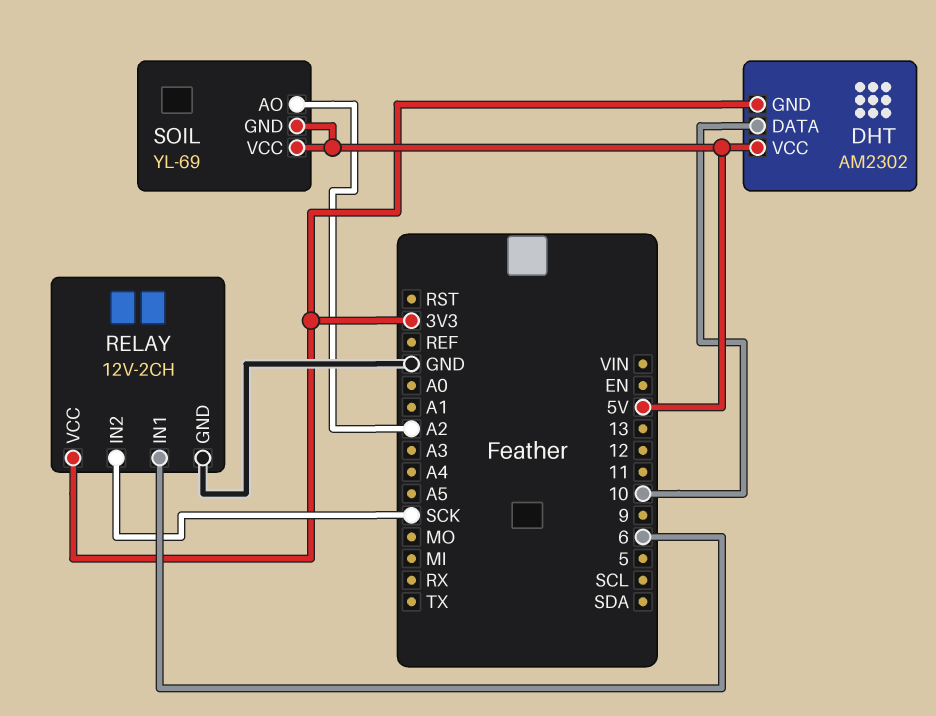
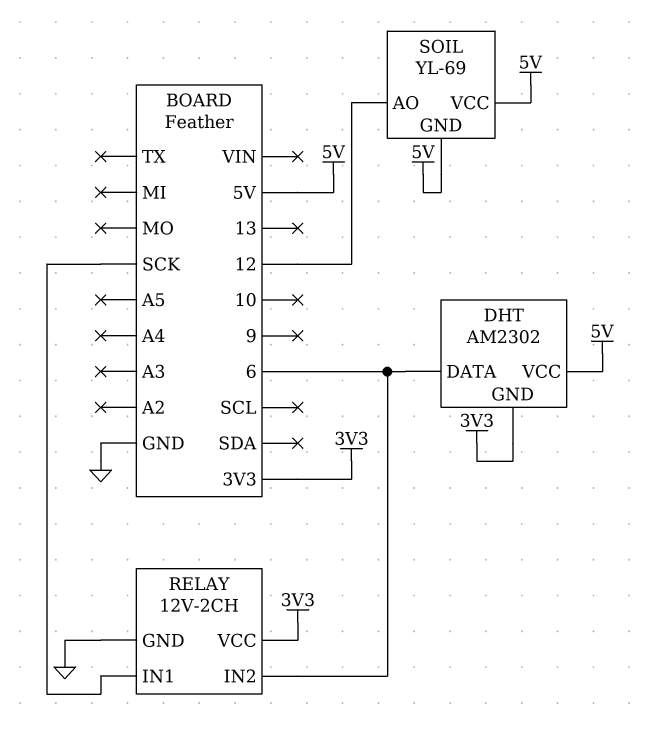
DHT pin DATA: 10 -> 6
RELAY pin IN1: 6 -> SCK
RELAY pin IN2: SCK -> 6
SOIL pin AO: A2 -> 12

